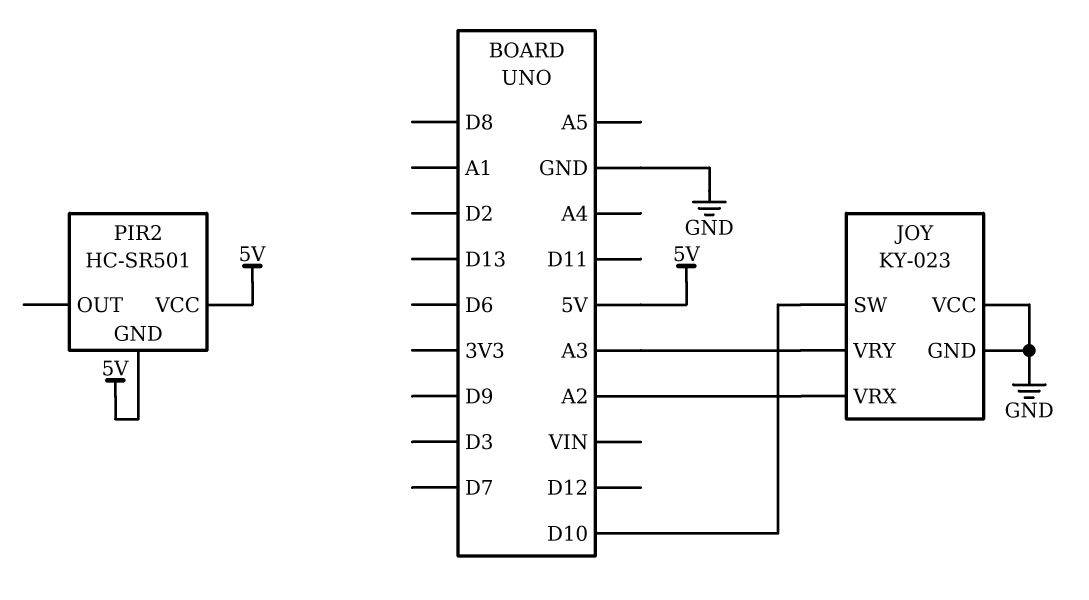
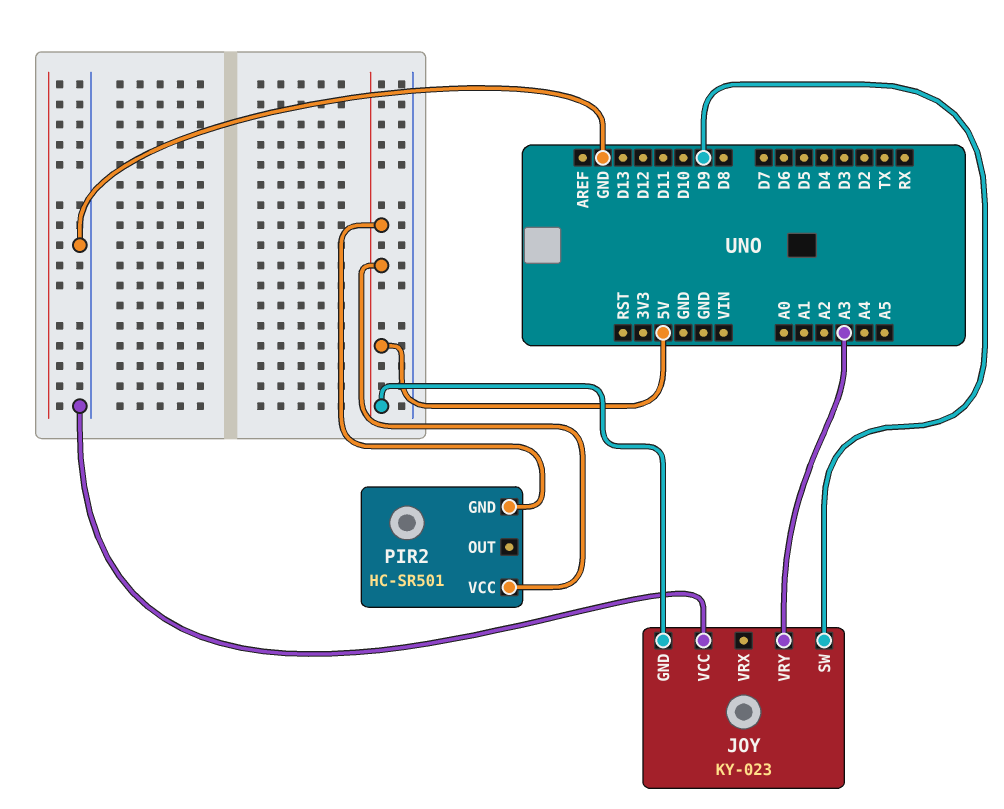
JOY pin GND: GND -> 5V
JOY pin SW: D10 -> D9
JOY pin VRX: A2 -> none

